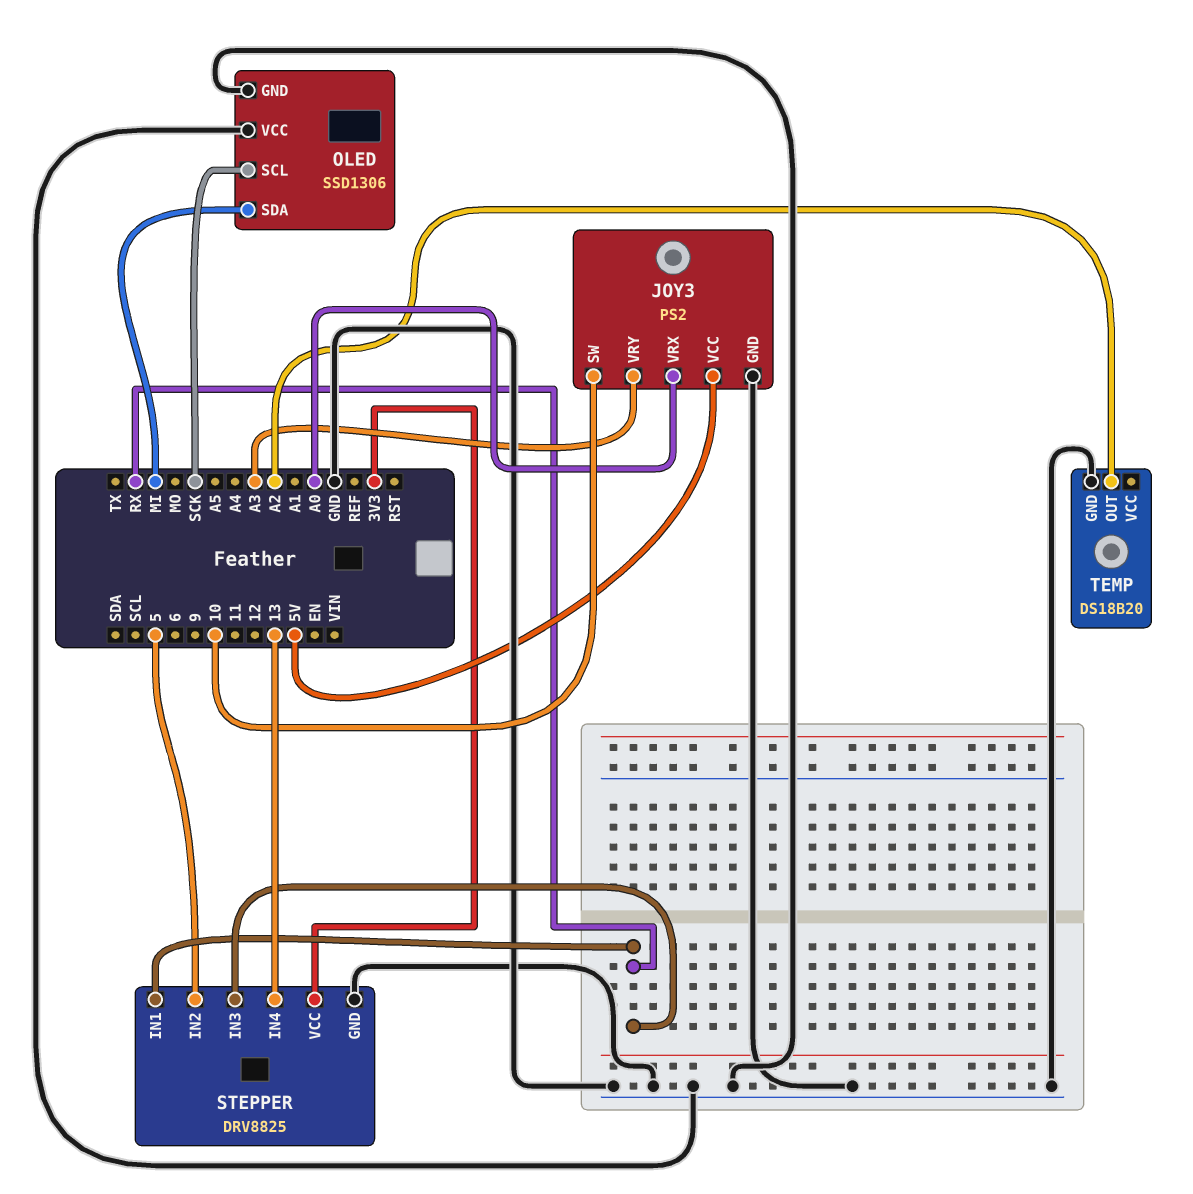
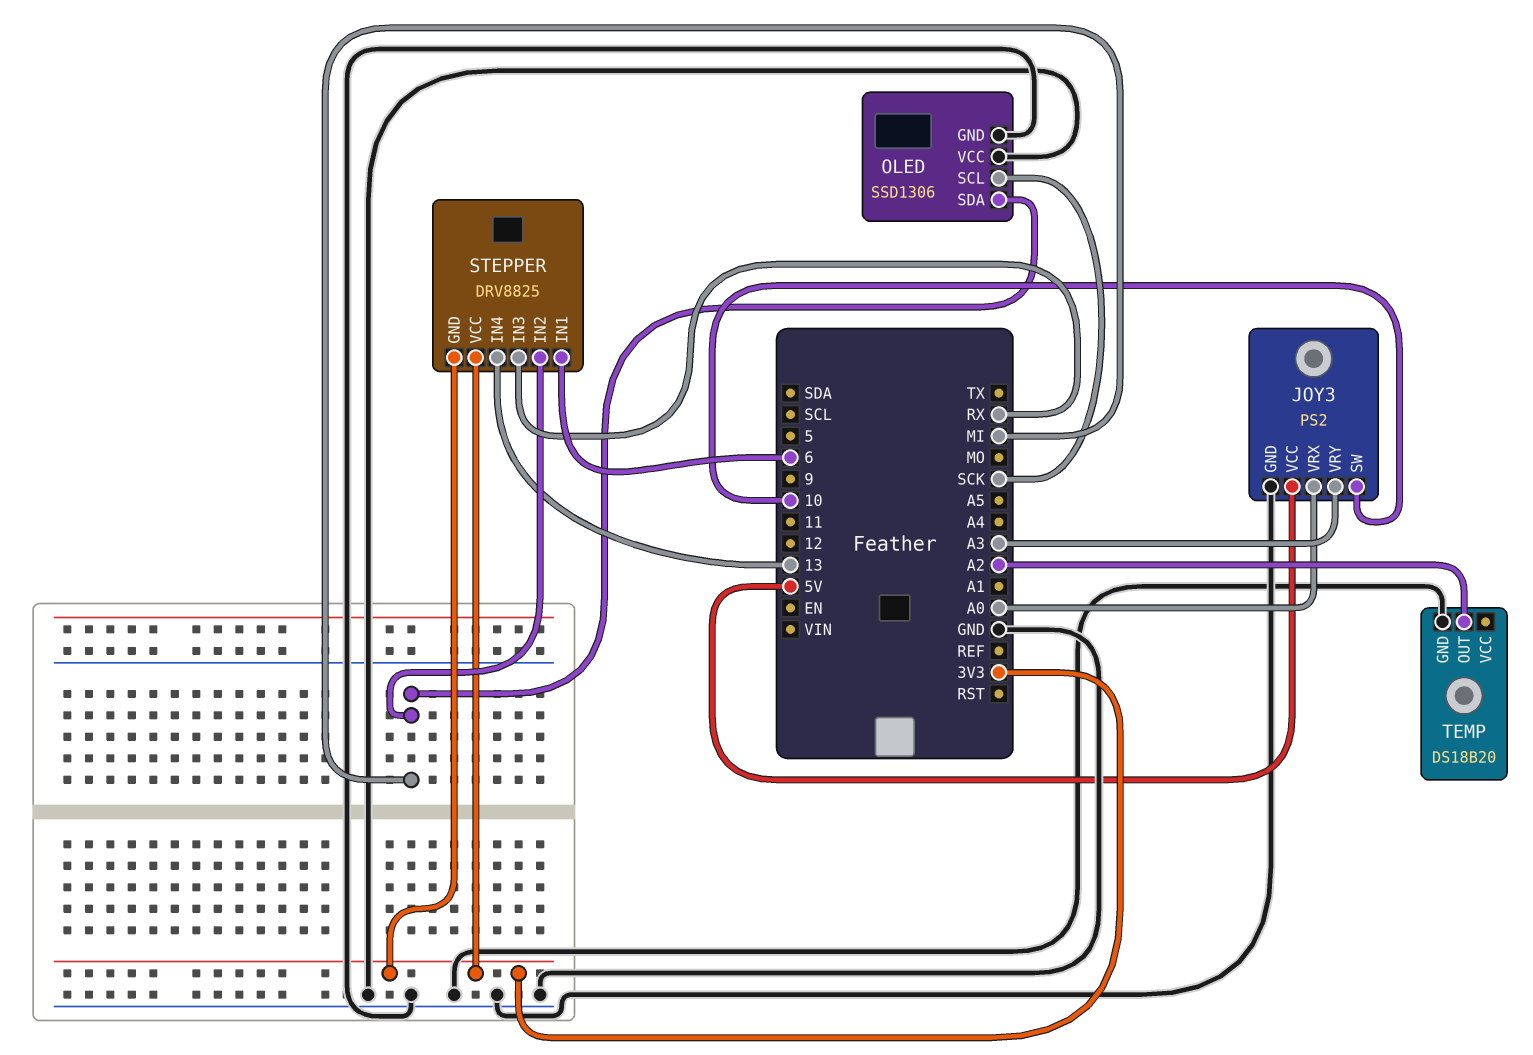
STEPPER pin GND: GND -> 3V3
STEPPER pin IN1: RX -> 6
STEPPER pin IN2: 5 -> MI

